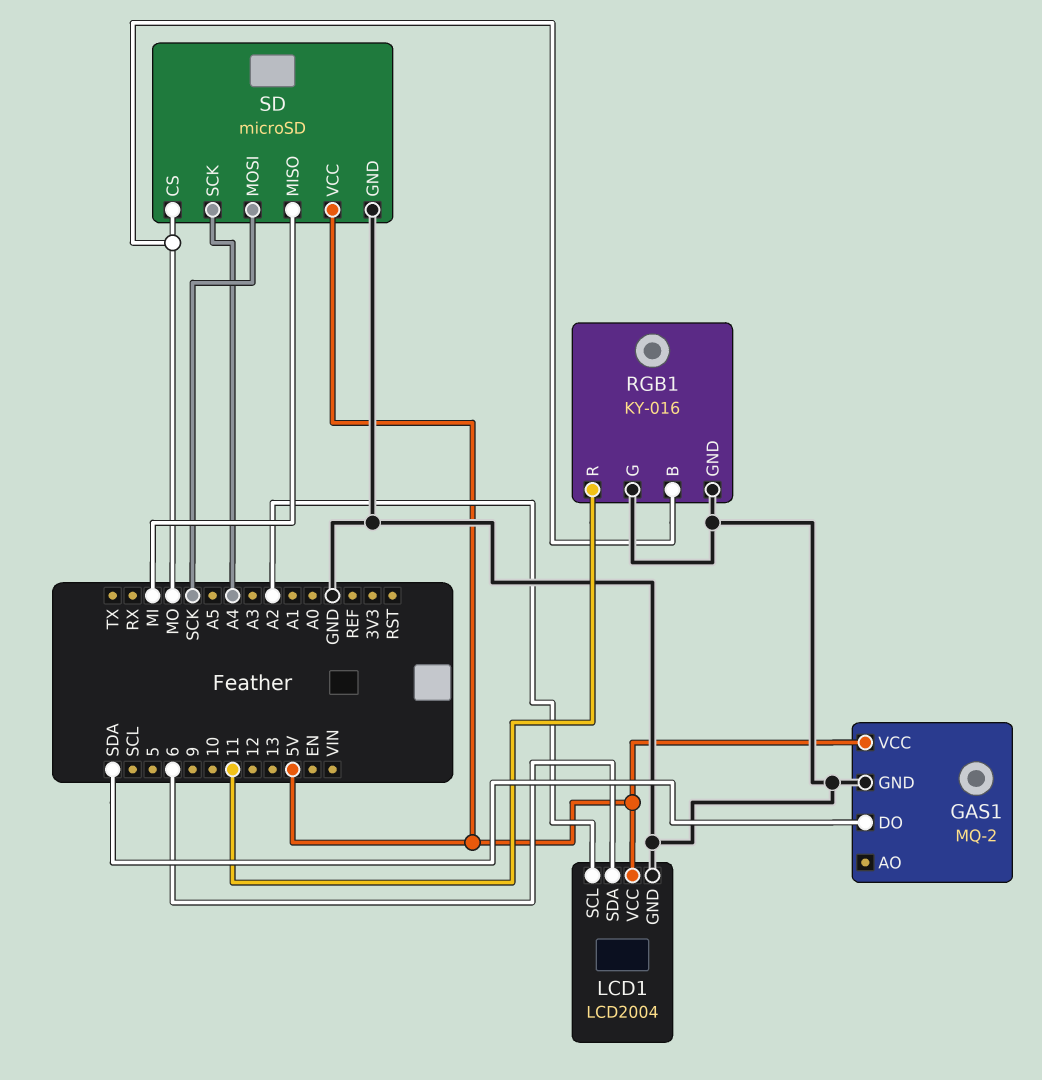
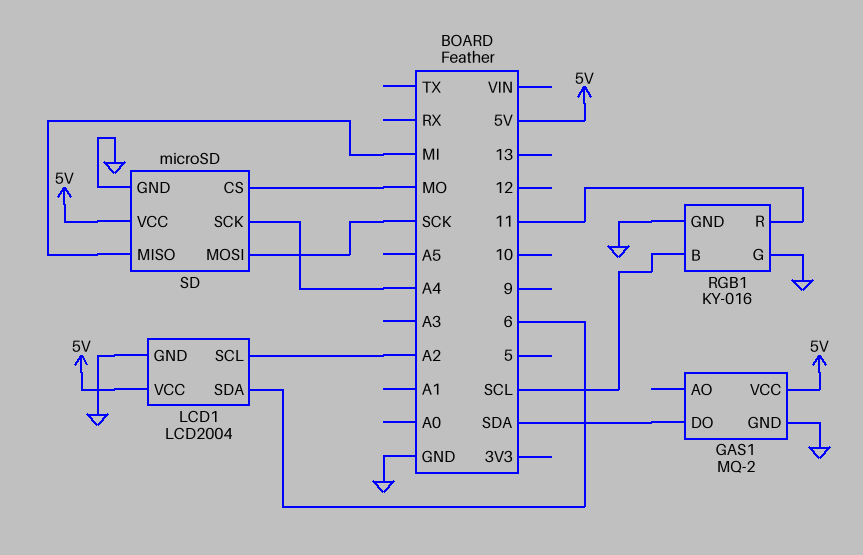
RGB1 pin B: MO -> SCL

